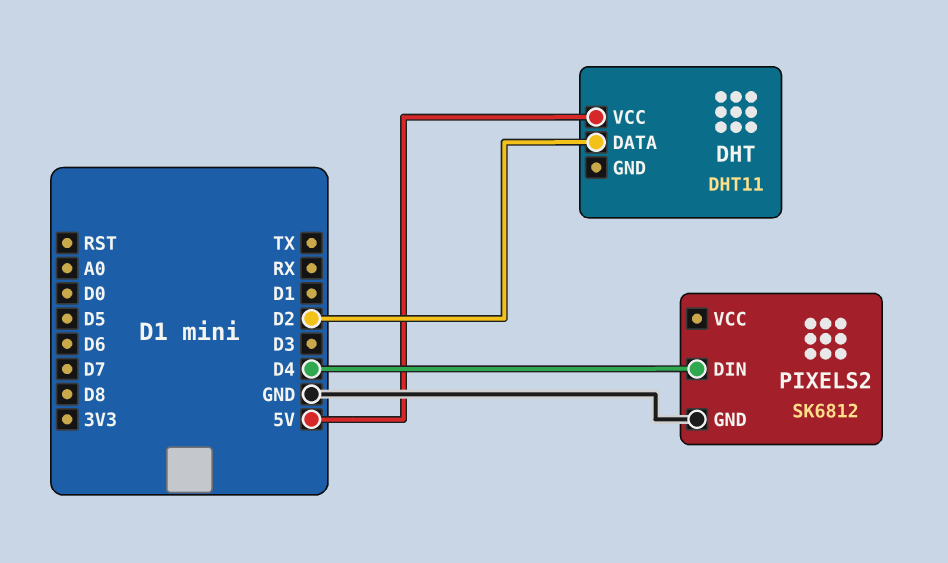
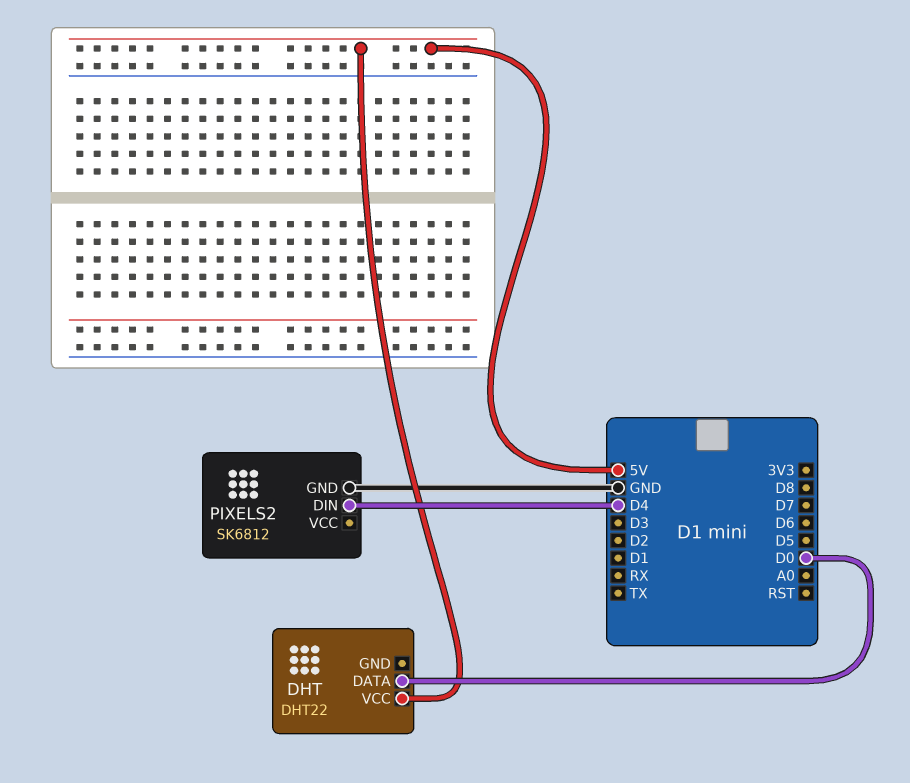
DHT: DHT11 -> DHT22
DHT pin DATA: D2 -> D0

